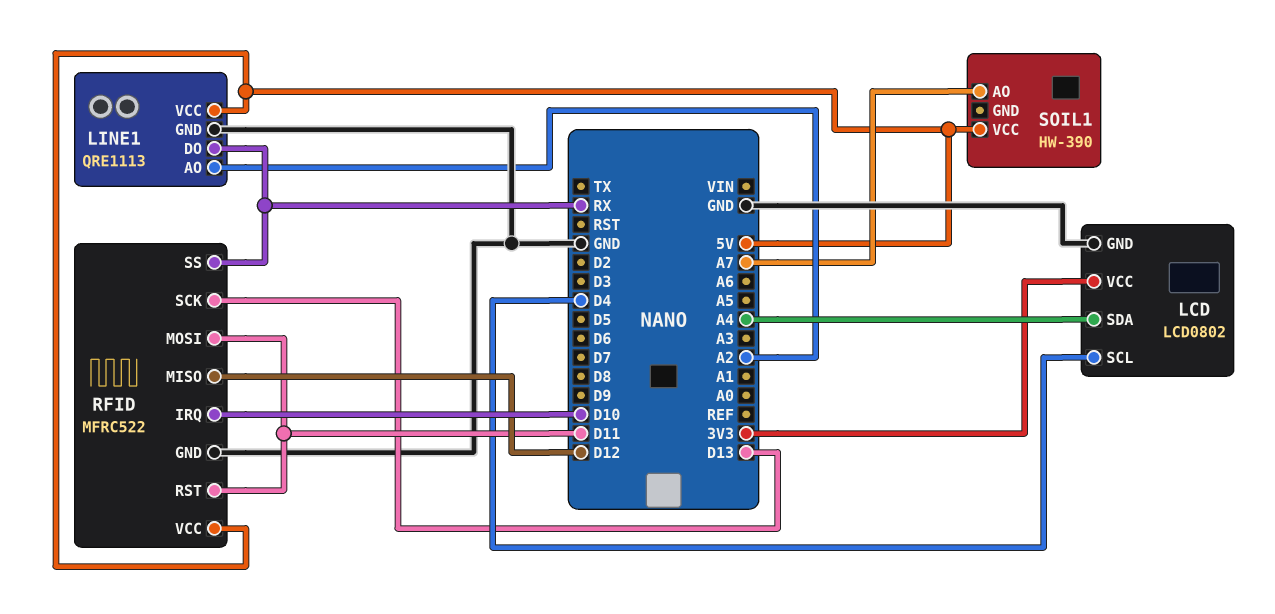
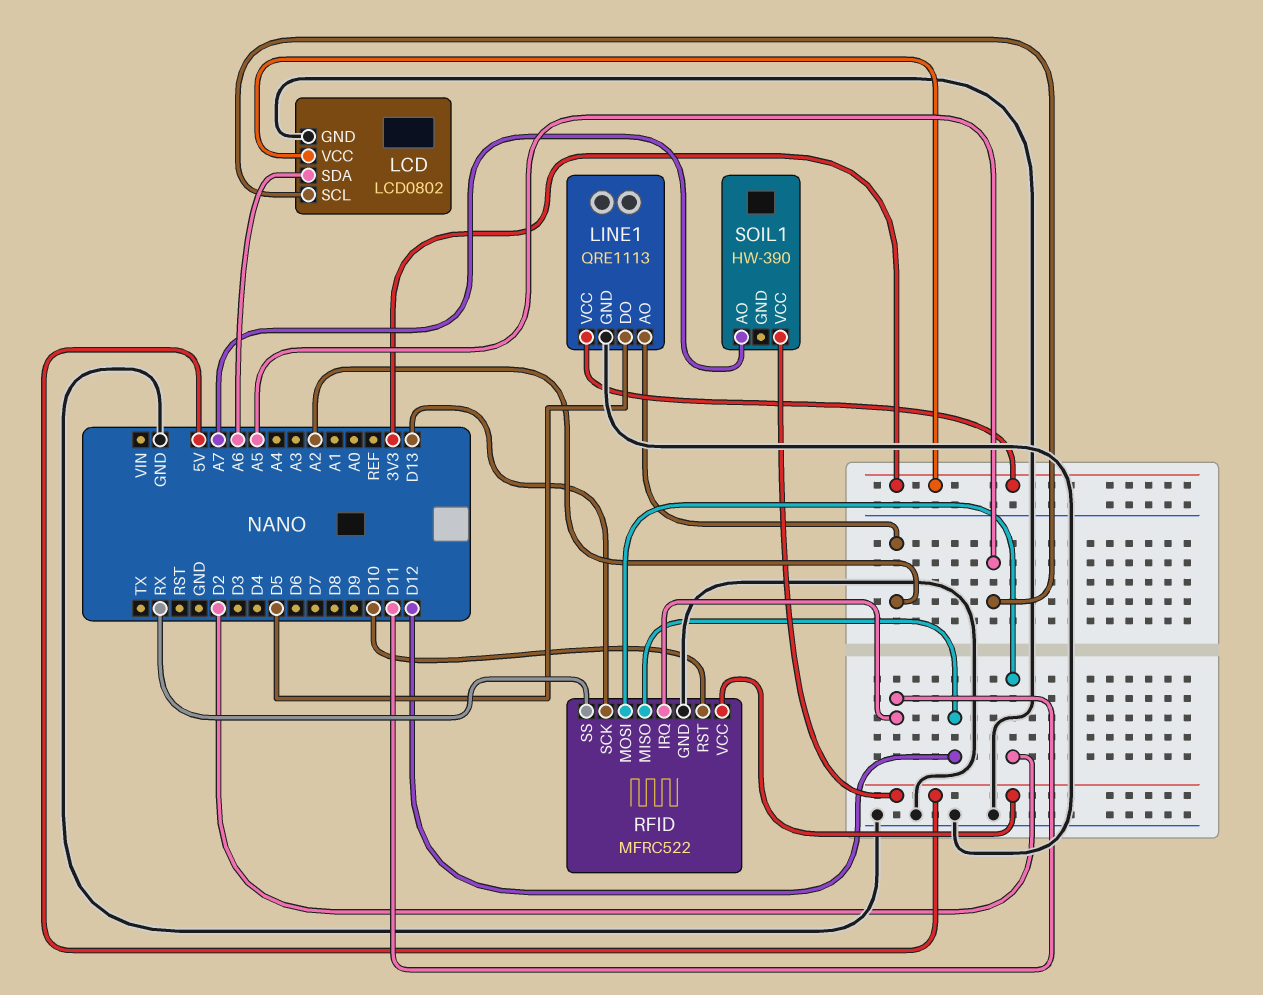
LCD pin SCL: D4 -> A5
LCD pin SDA: A4 -> A6
LINE1 pin DO: RX -> D5
LINE1 pin VCC: 5V -> 3V3
RFID pin IRQ: D10 -> D11
RFID pin MOSI: D11 -> D2
RFID pin RST: D11 -> D10

